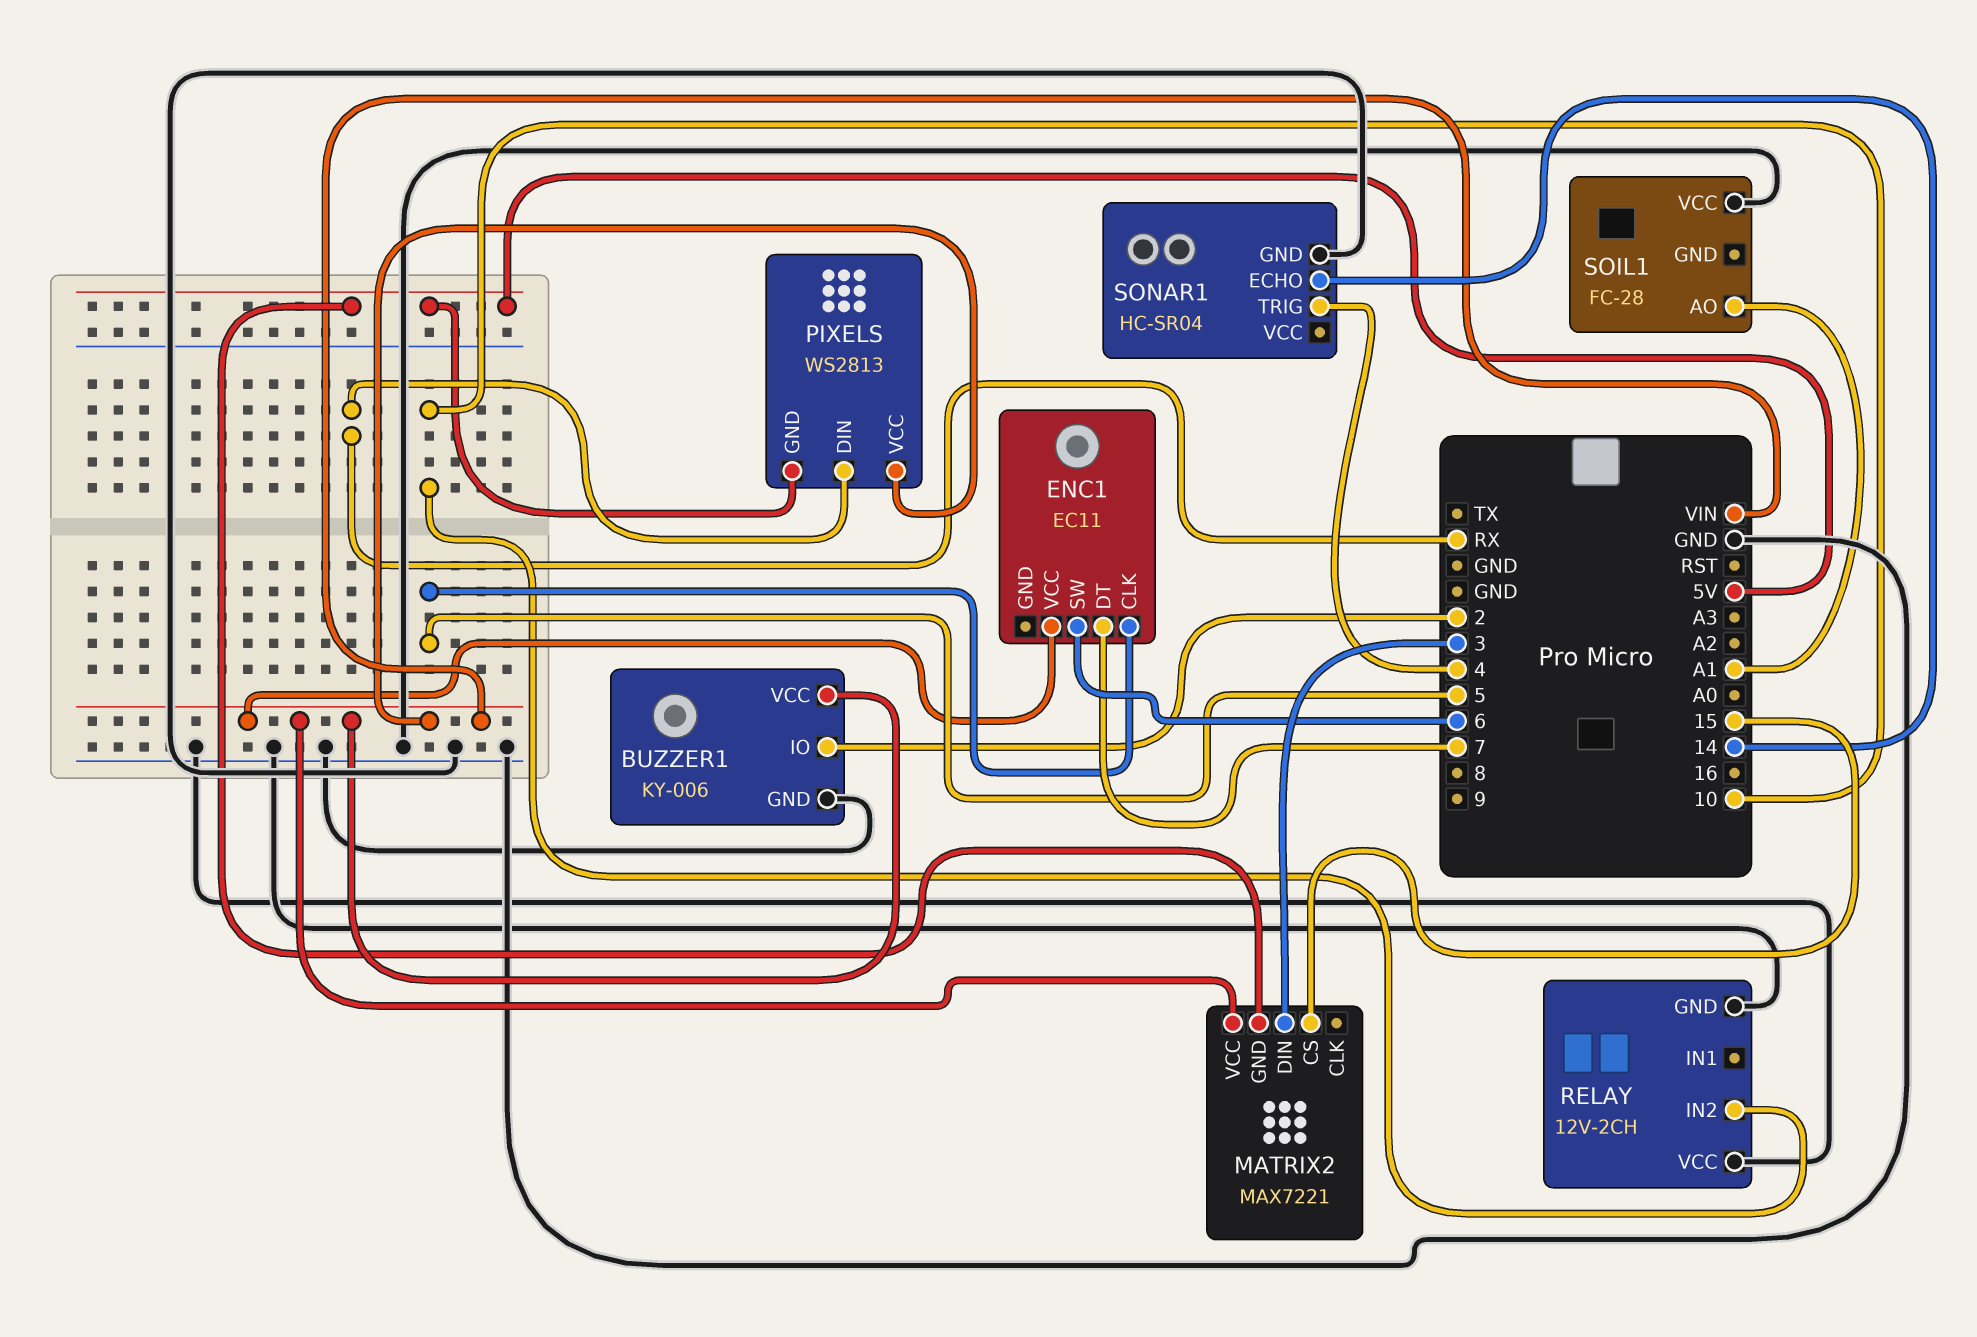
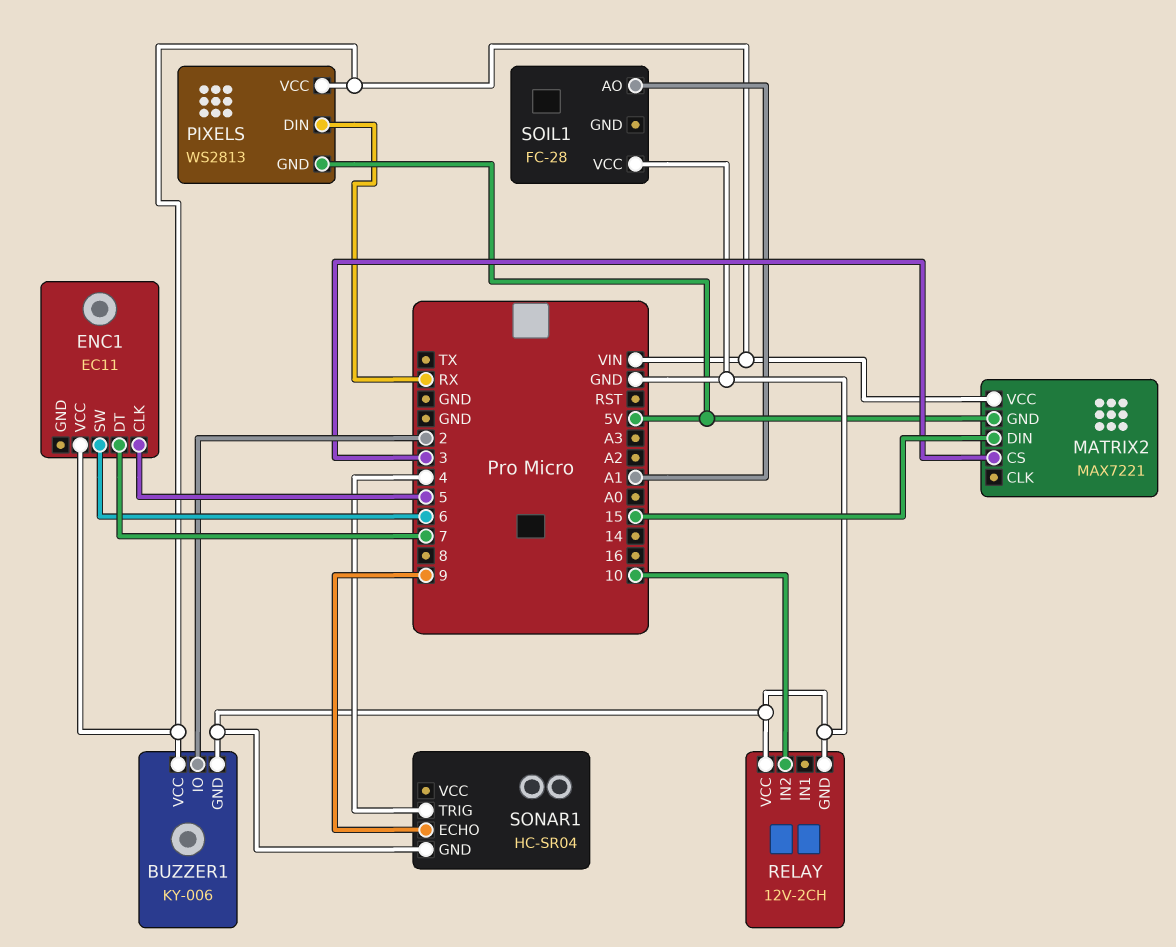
MATRIX2 pin CS: 15 -> 3
MATRIX2 pin DIN: 3 -> 15
SONAR1 pin ECHO: 14 -> 9

